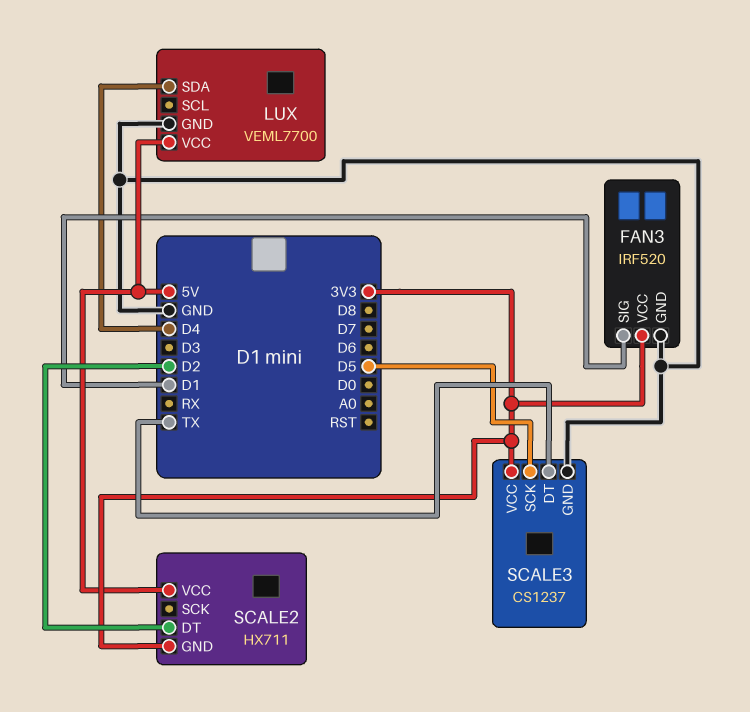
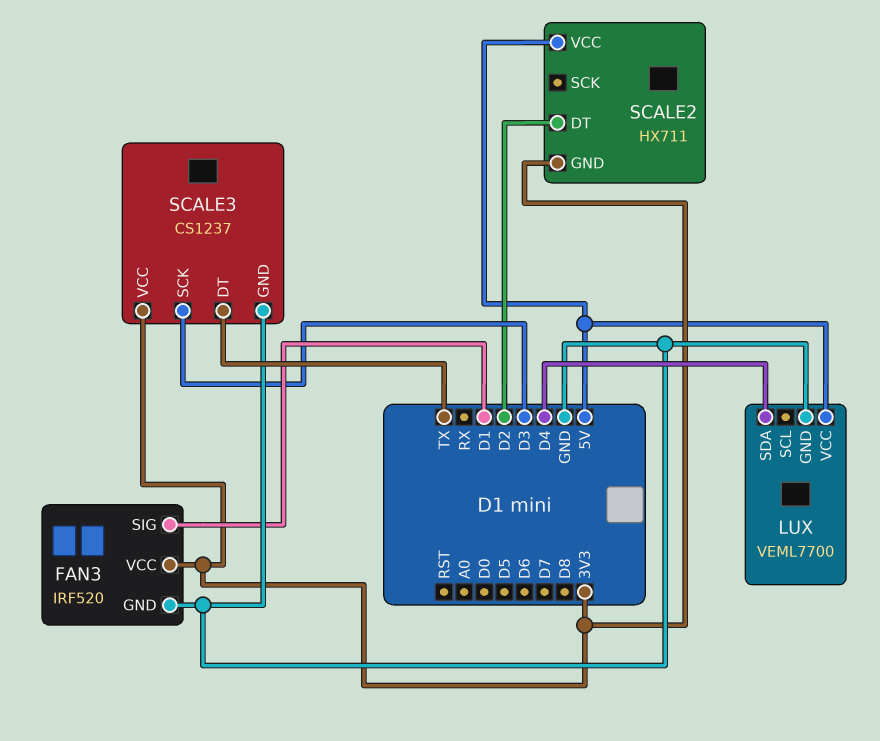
SCALE3 pin SCK: D5 -> D3

